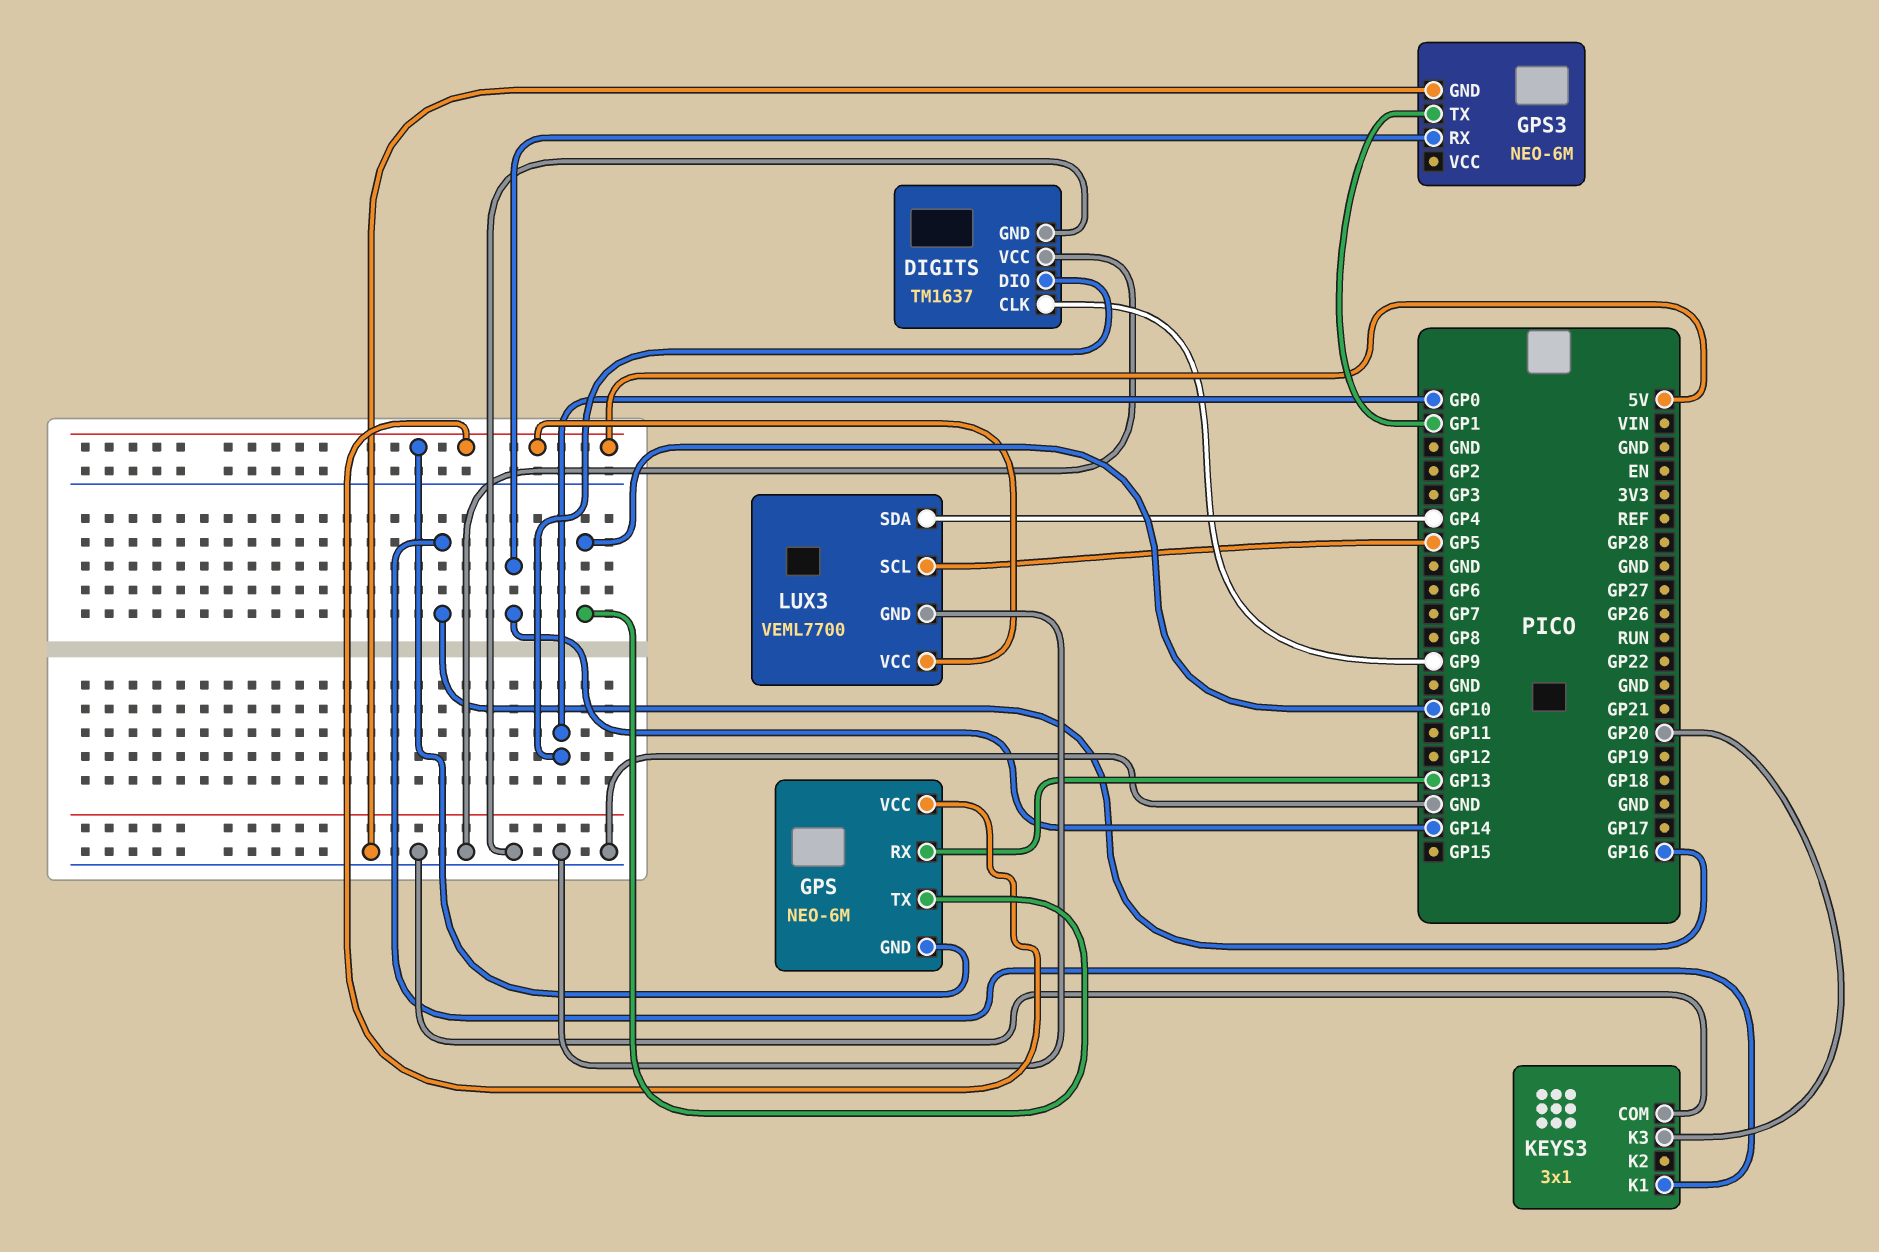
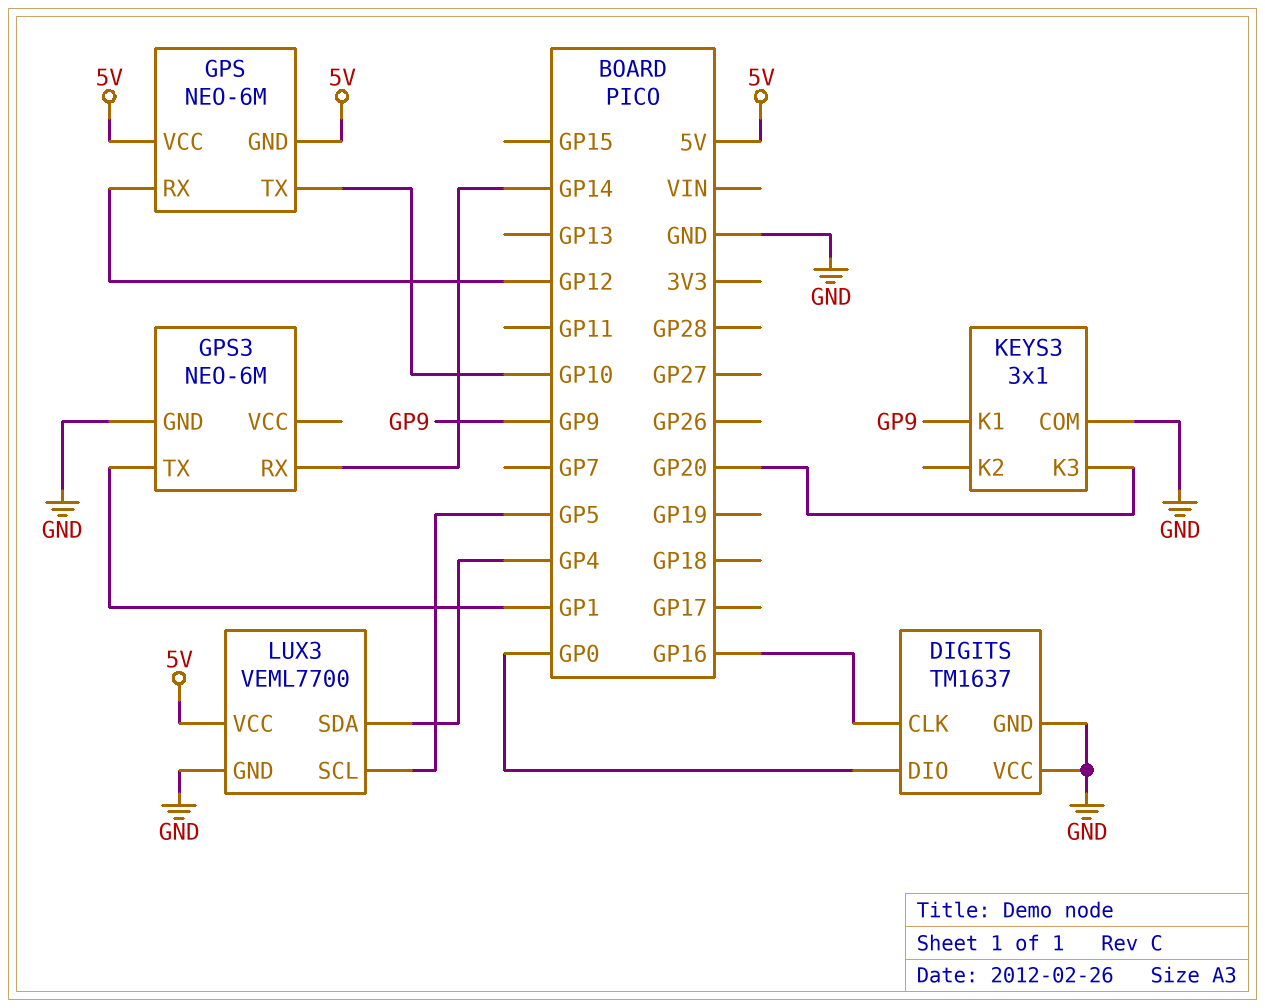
DIGITS pin CLK: GP9 -> GP16
GPS pin RX: GP13 -> GP12
KEYS3 pin K1: GP16 -> GP9

